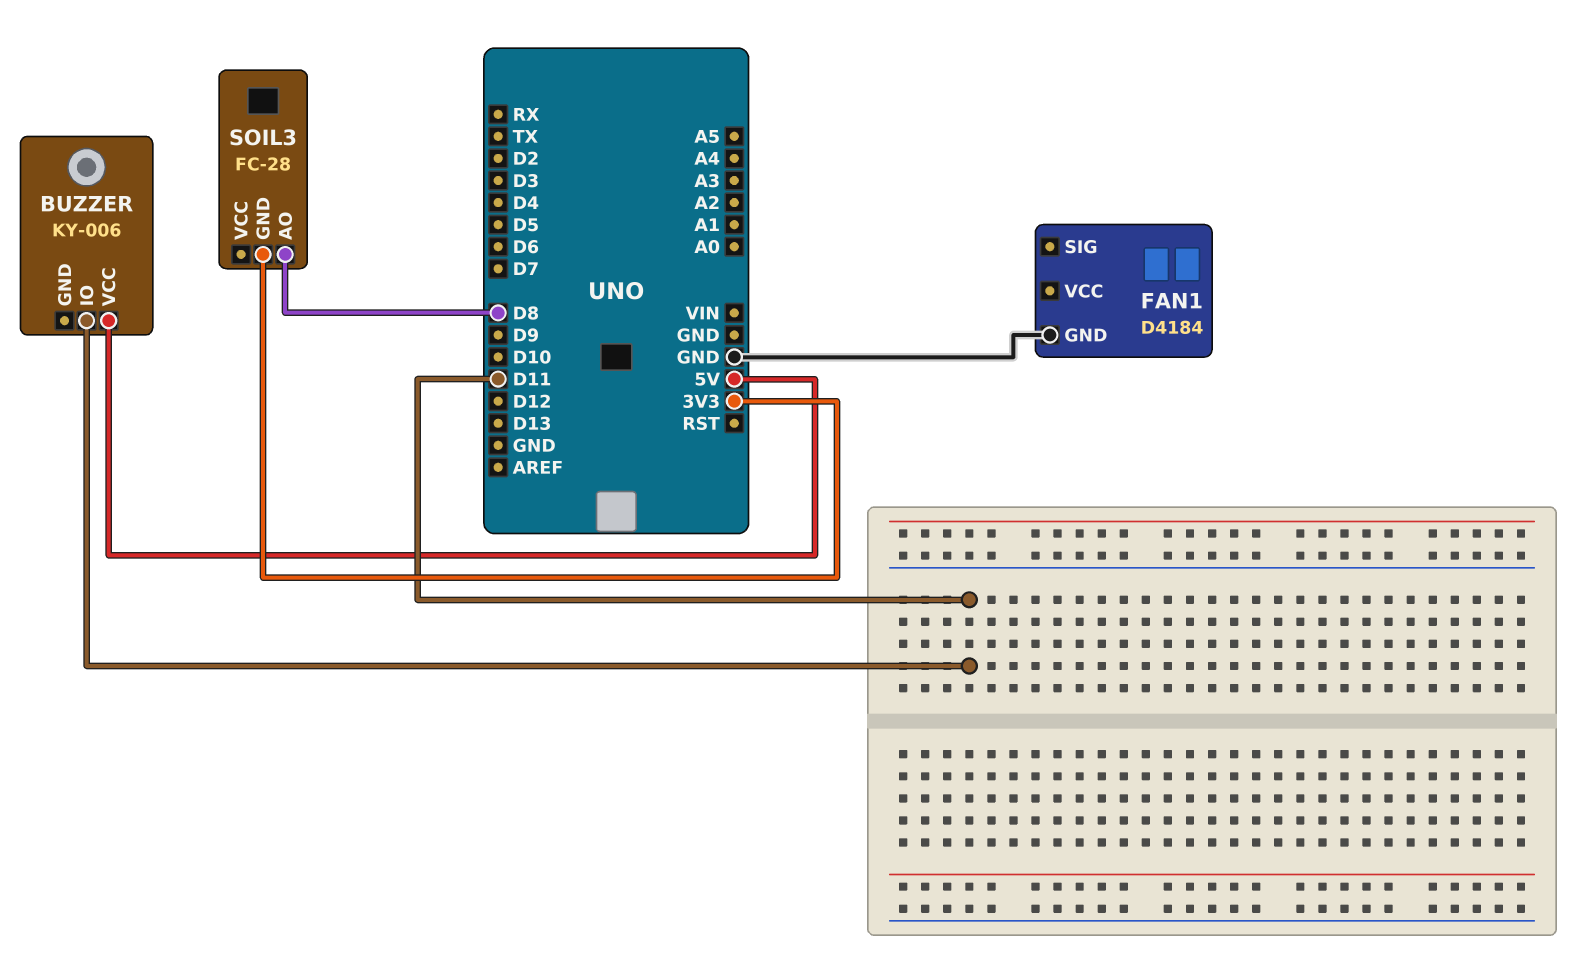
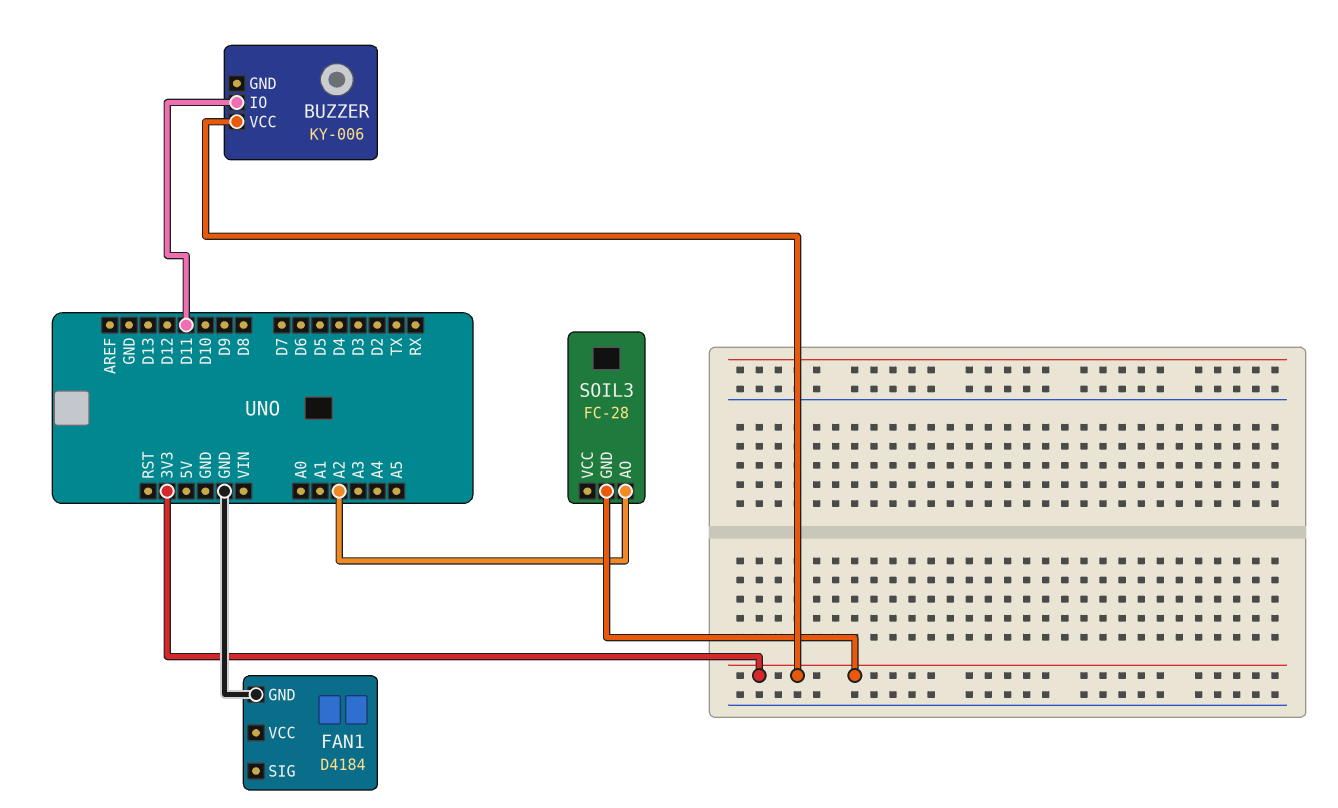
BUZZER pin VCC: 5V -> 3V3
SOIL3 pin AO: D8 -> A2

